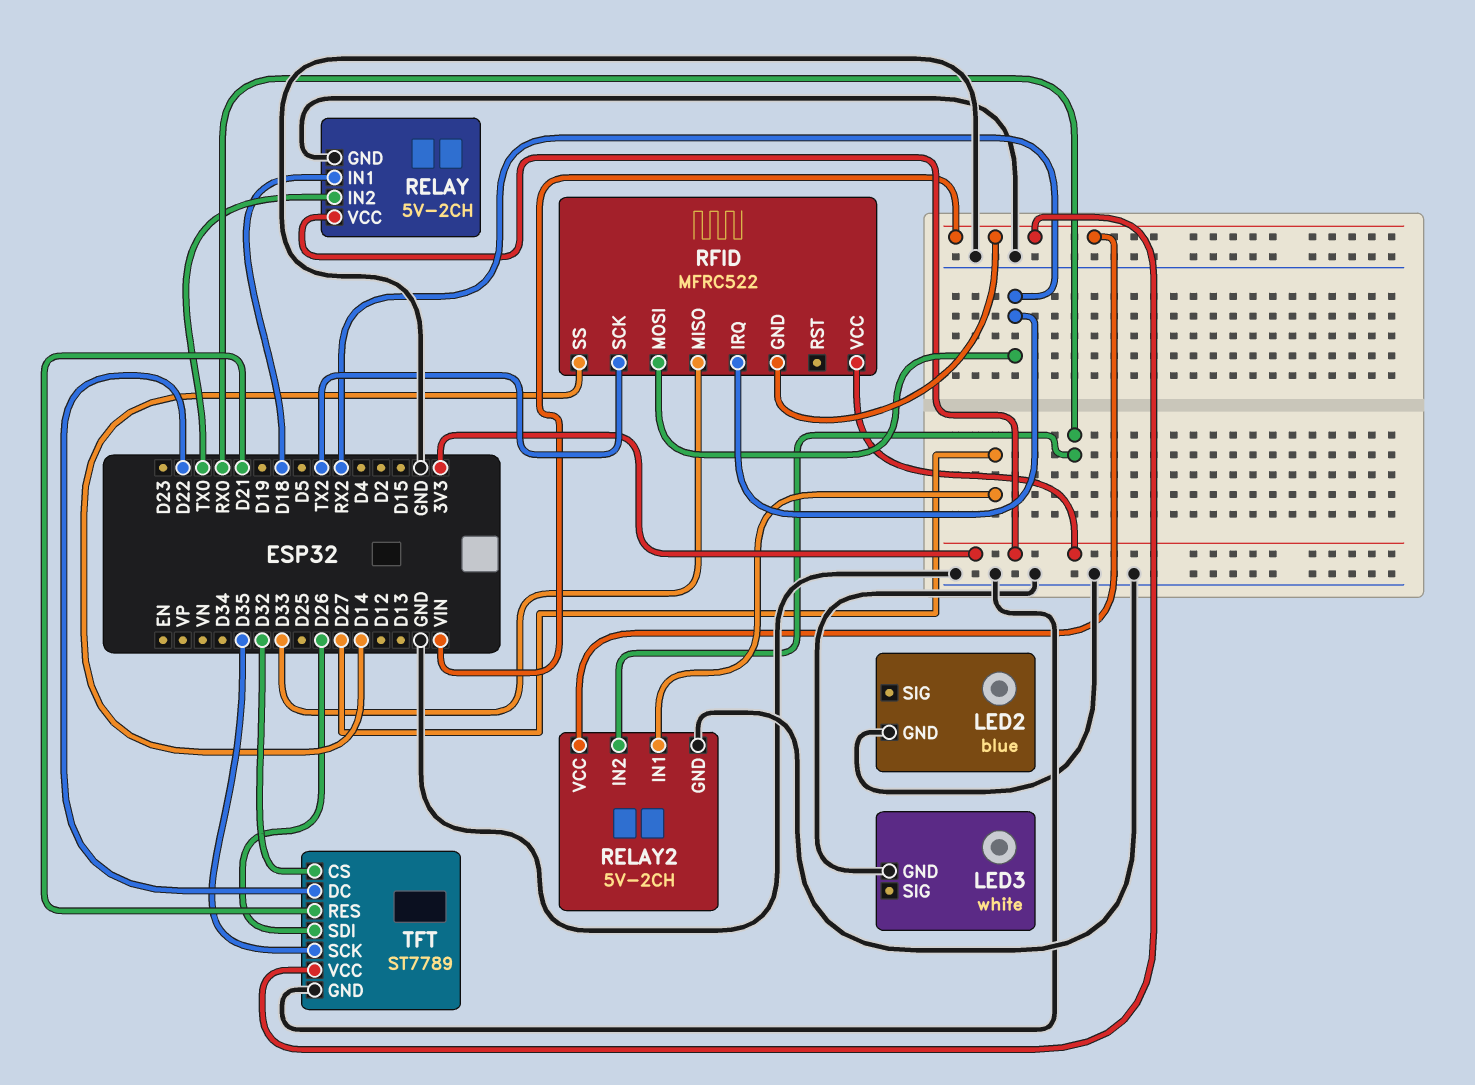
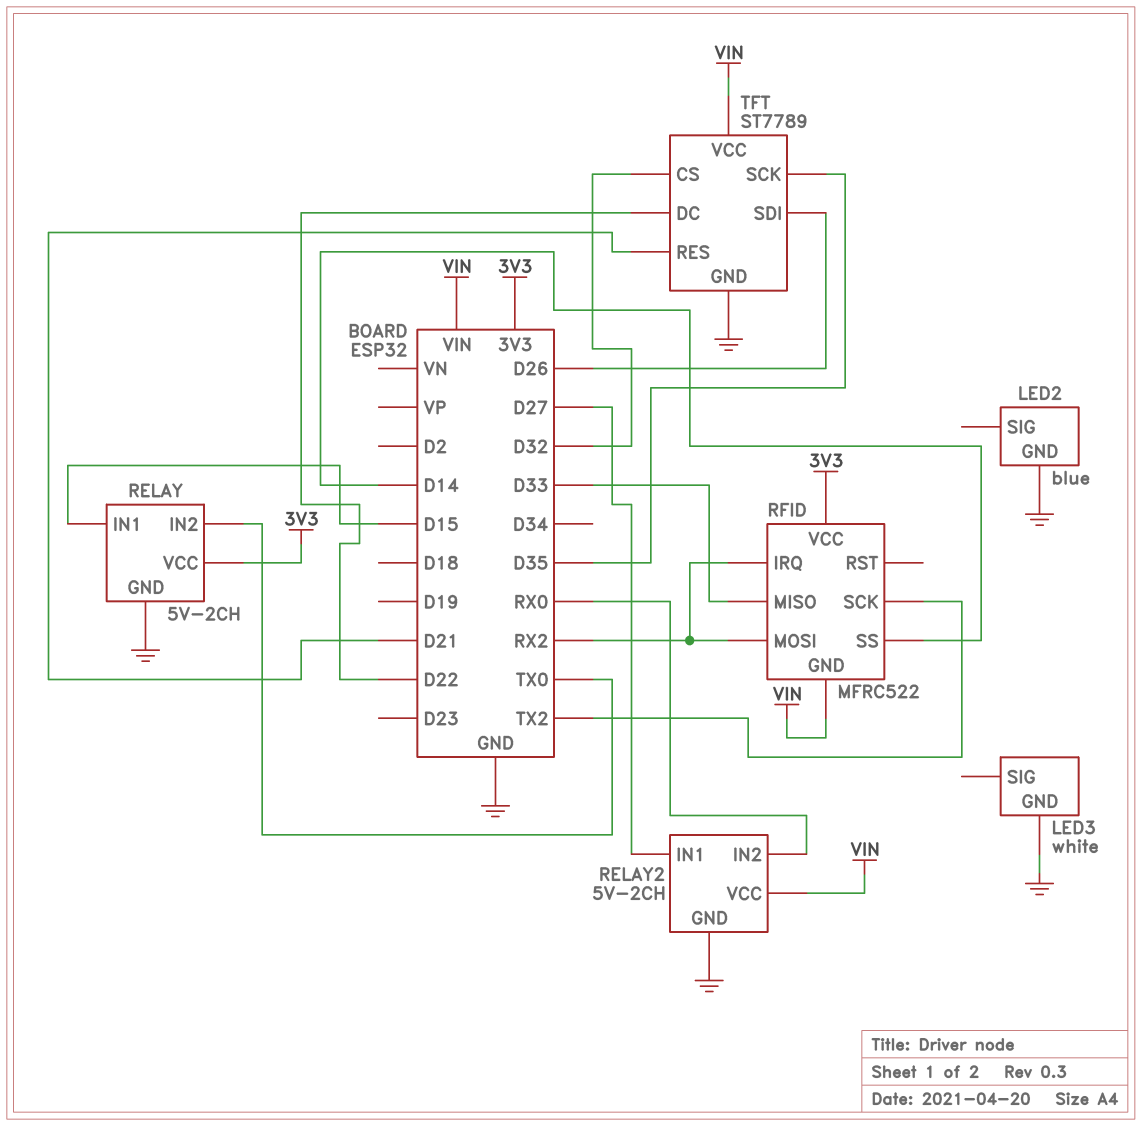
RELAY pin IN1: D18 -> D15

